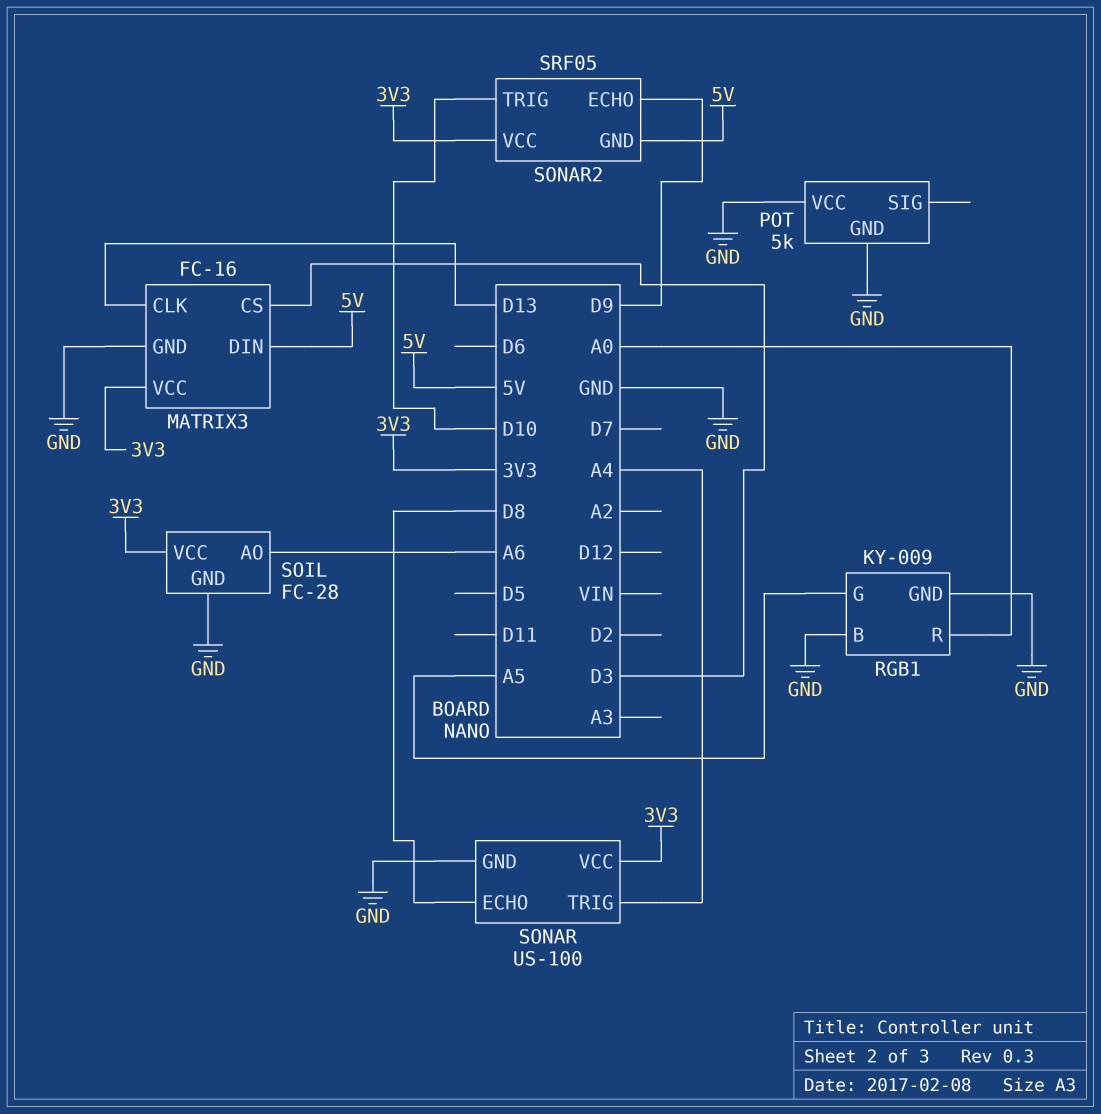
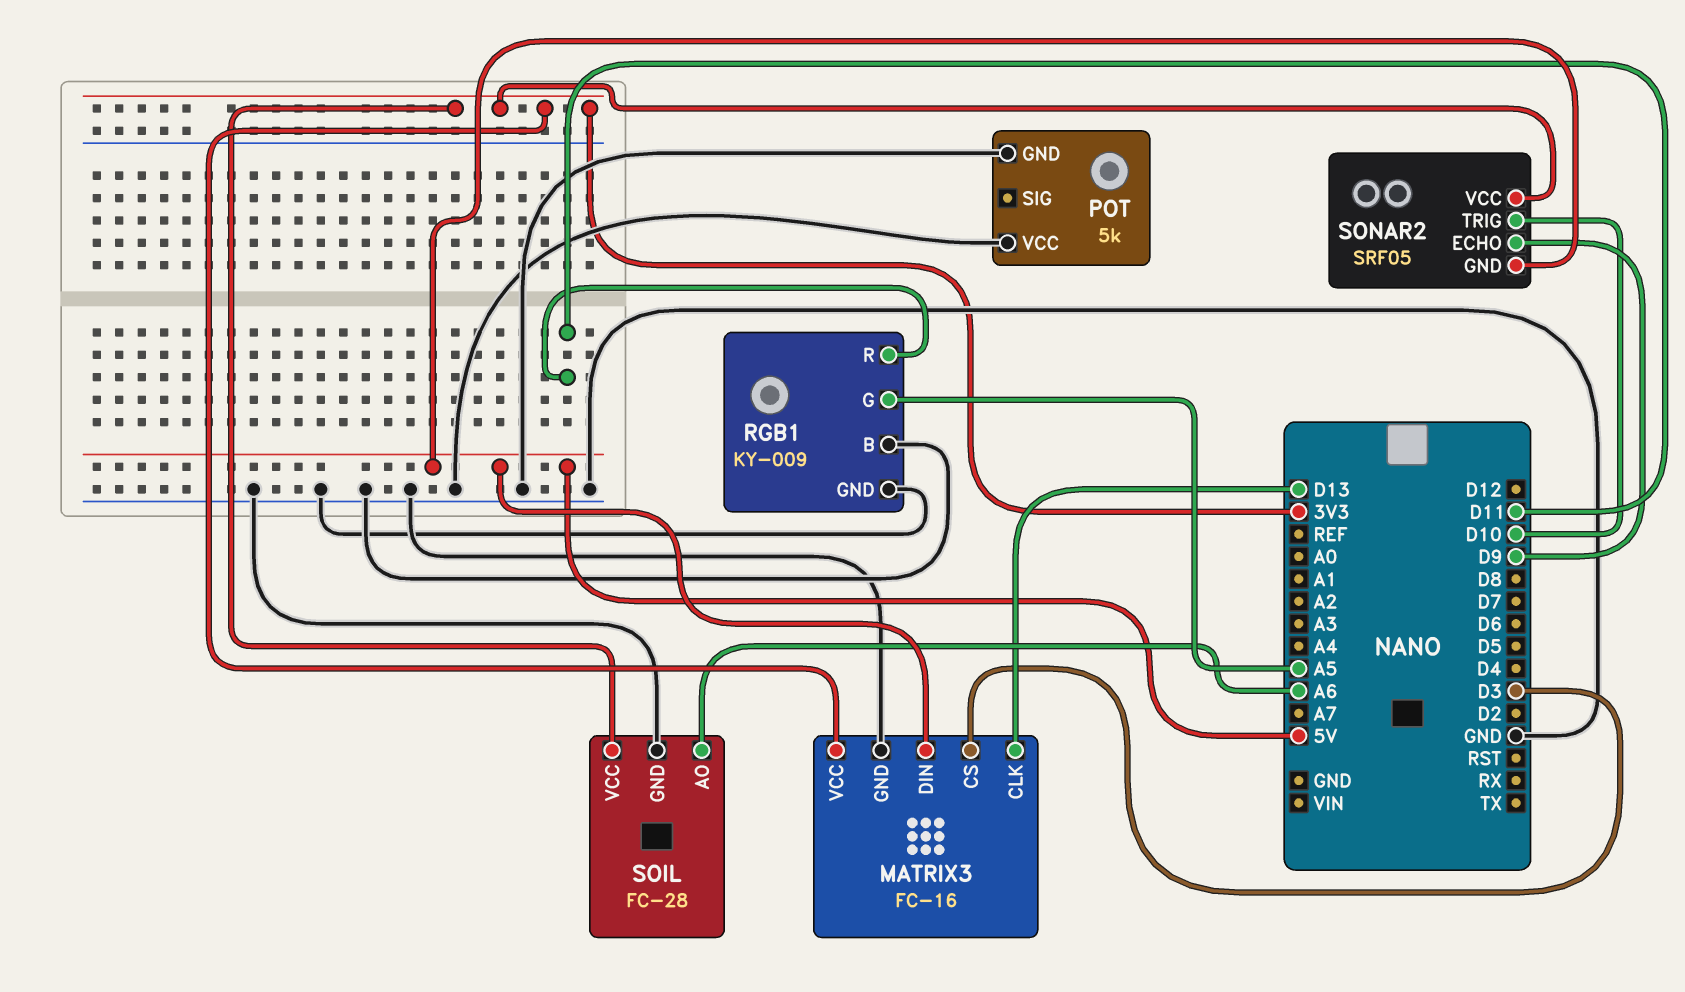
RGB1 pin R: A0 -> D11
SONAR: US-100 -> none
SONAR pin ECHO: D8 -> none
SONAR pin GND: GND -> none
SONAR pin TRIG: A4 -> none
SONAR pin VCC: 3V3 -> none

